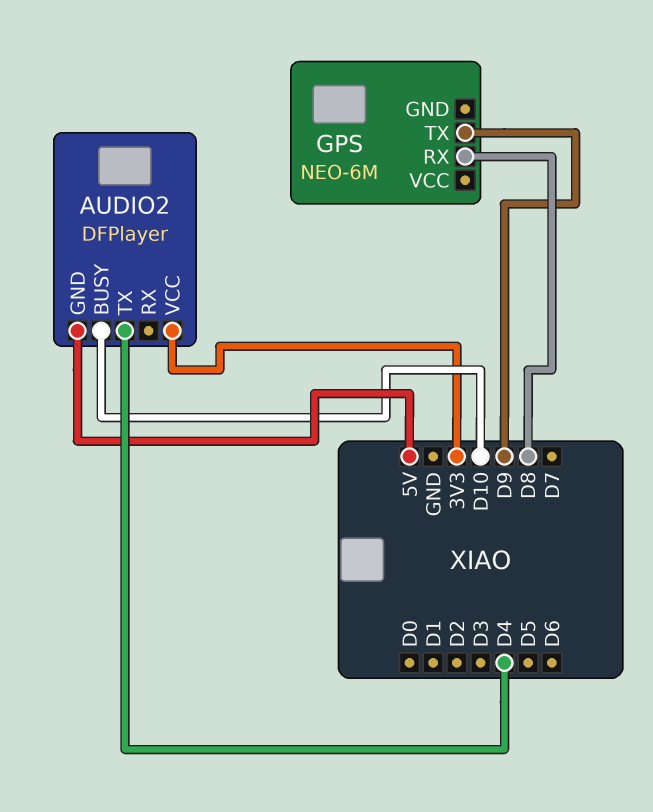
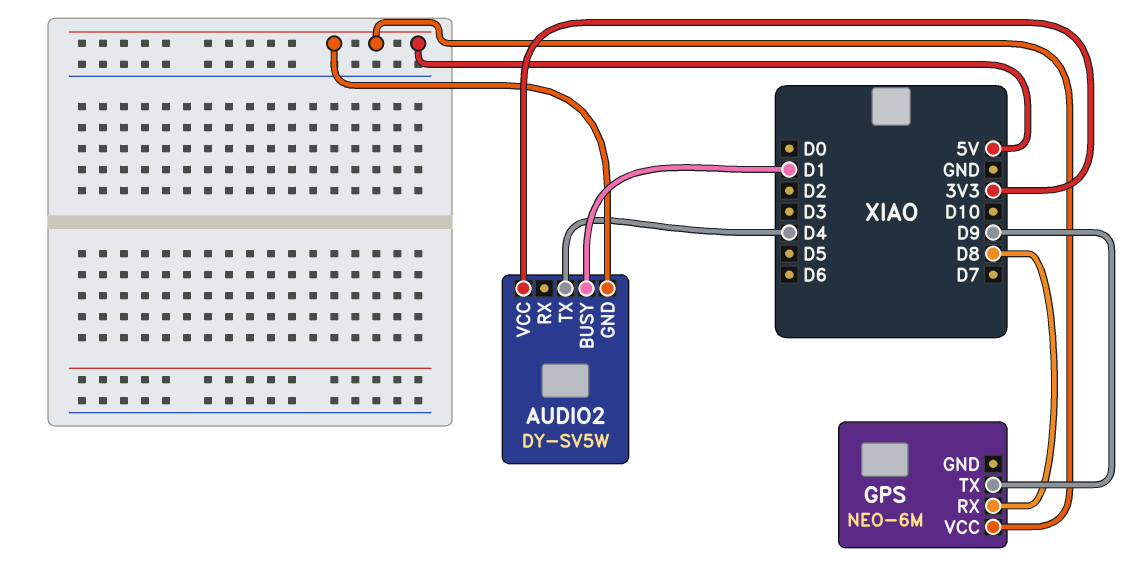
AUDIO2: DFPlayer -> DY-SV5W
AUDIO2 pin BUSY: D10 -> D1
GPS pin VCC: none -> 5V

